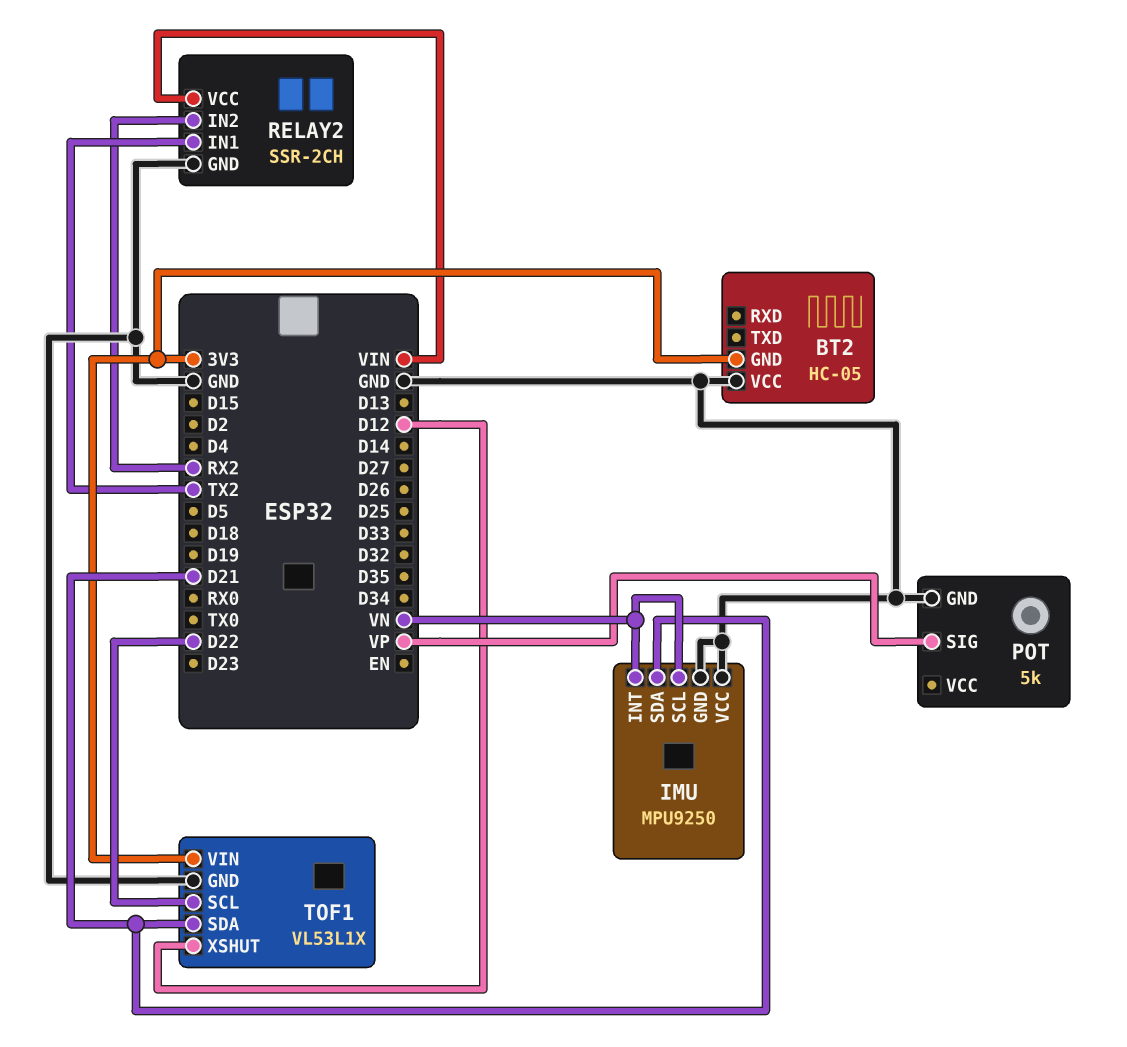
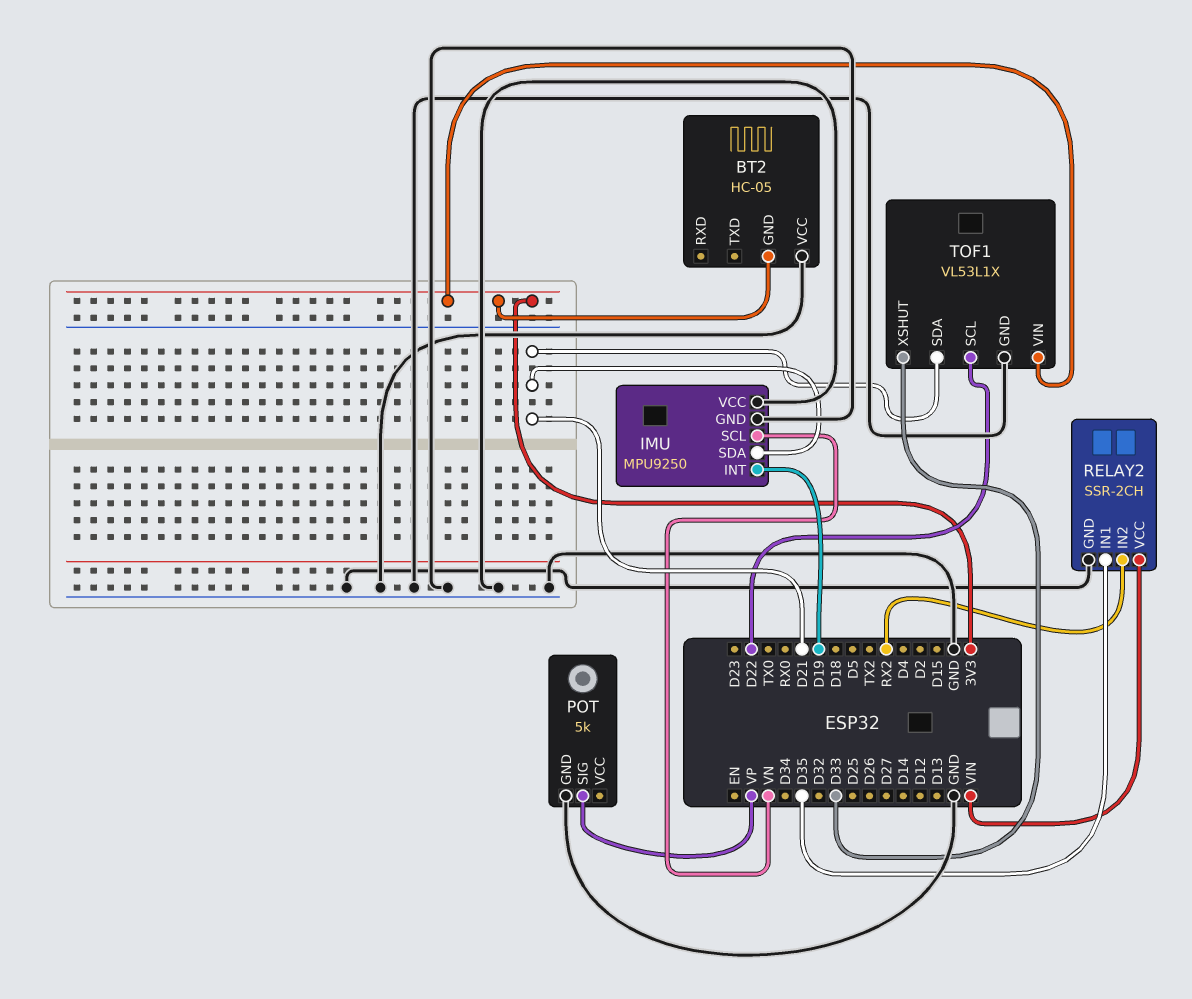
IMU pin INT: VN -> D19
RELAY2 pin IN1: TX2 -> D35
TOF1 pin XSHUT: D12 -> D33

